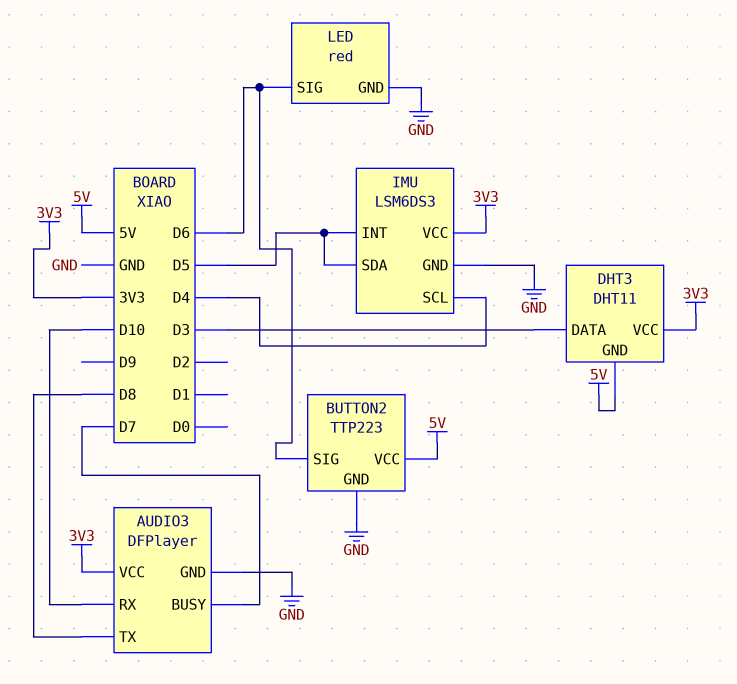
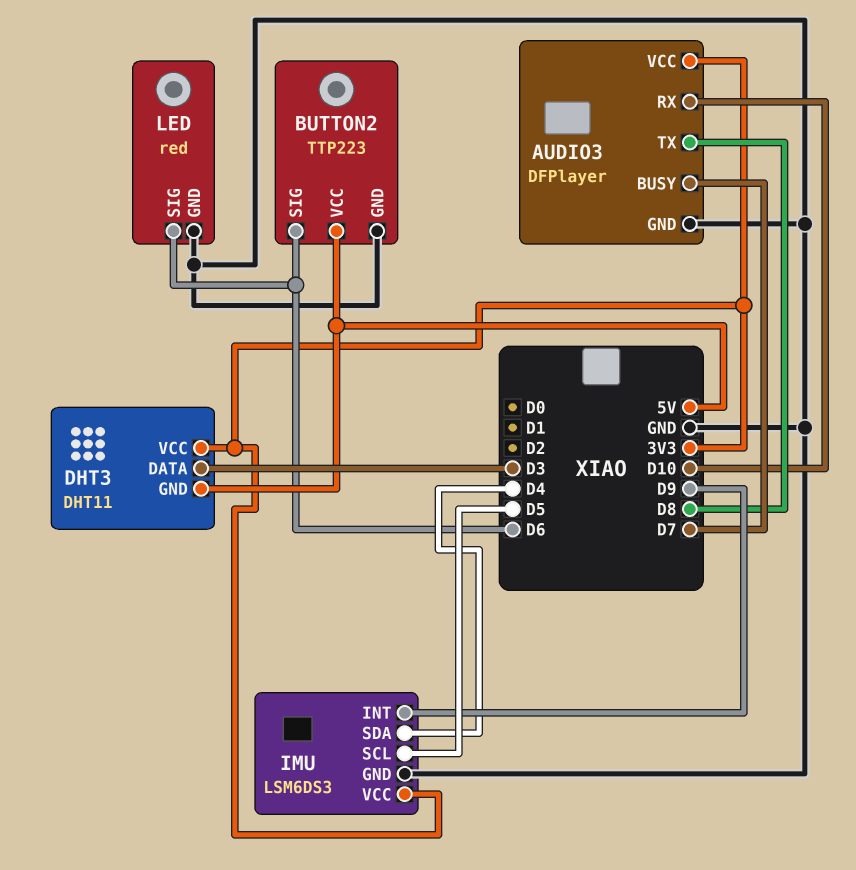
IMU pin INT: D5 -> D9
IMU pin SCL: D4 -> D5
IMU pin SDA: D5 -> D4

